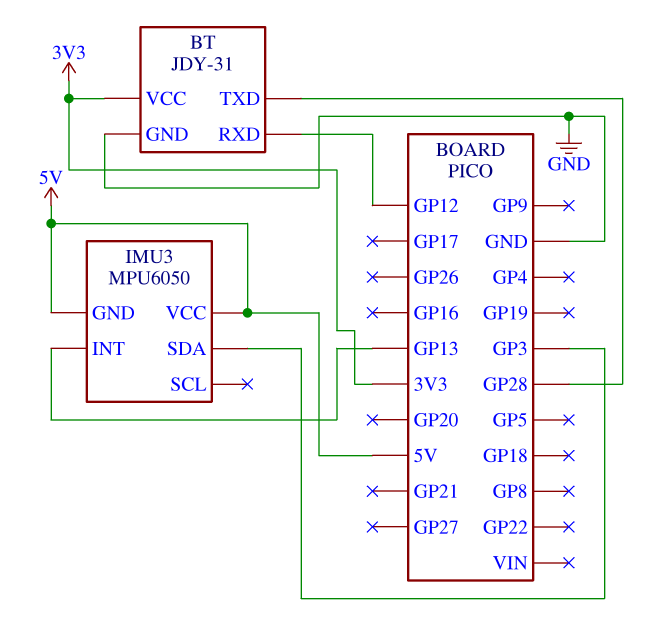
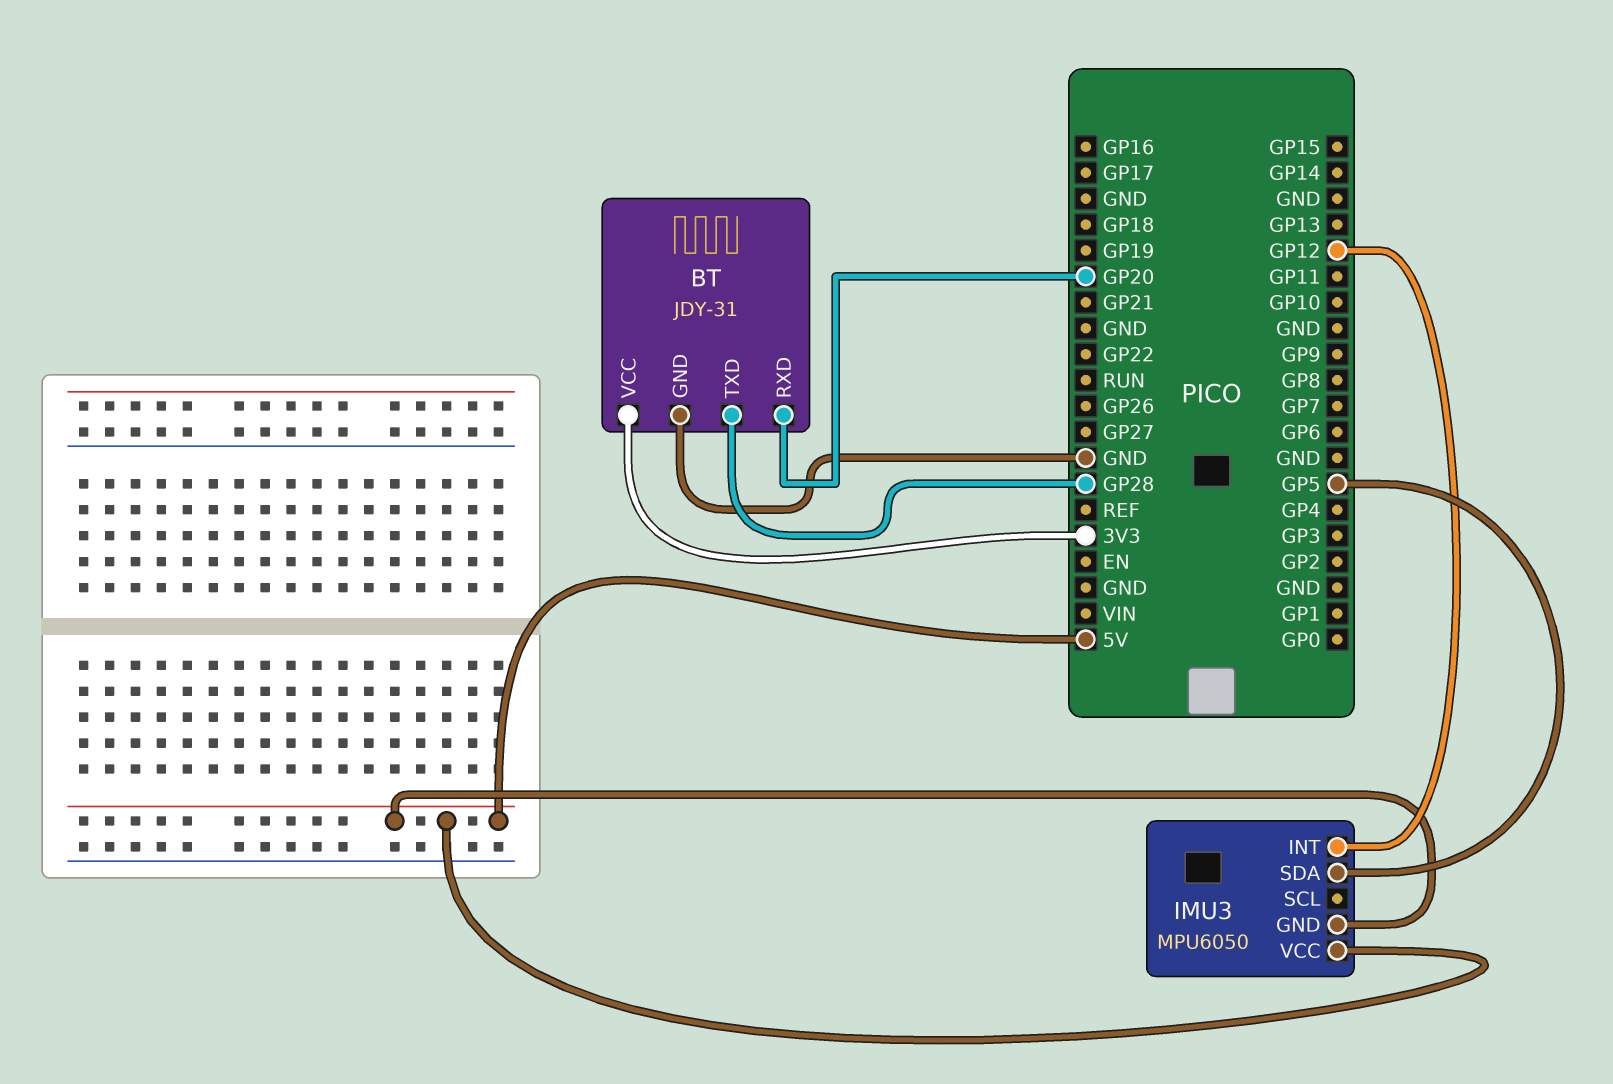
BT pin RXD: GP12 -> GP20
IMU3 pin INT: GP13 -> GP12
IMU3 pin SDA: GP3 -> GP5

